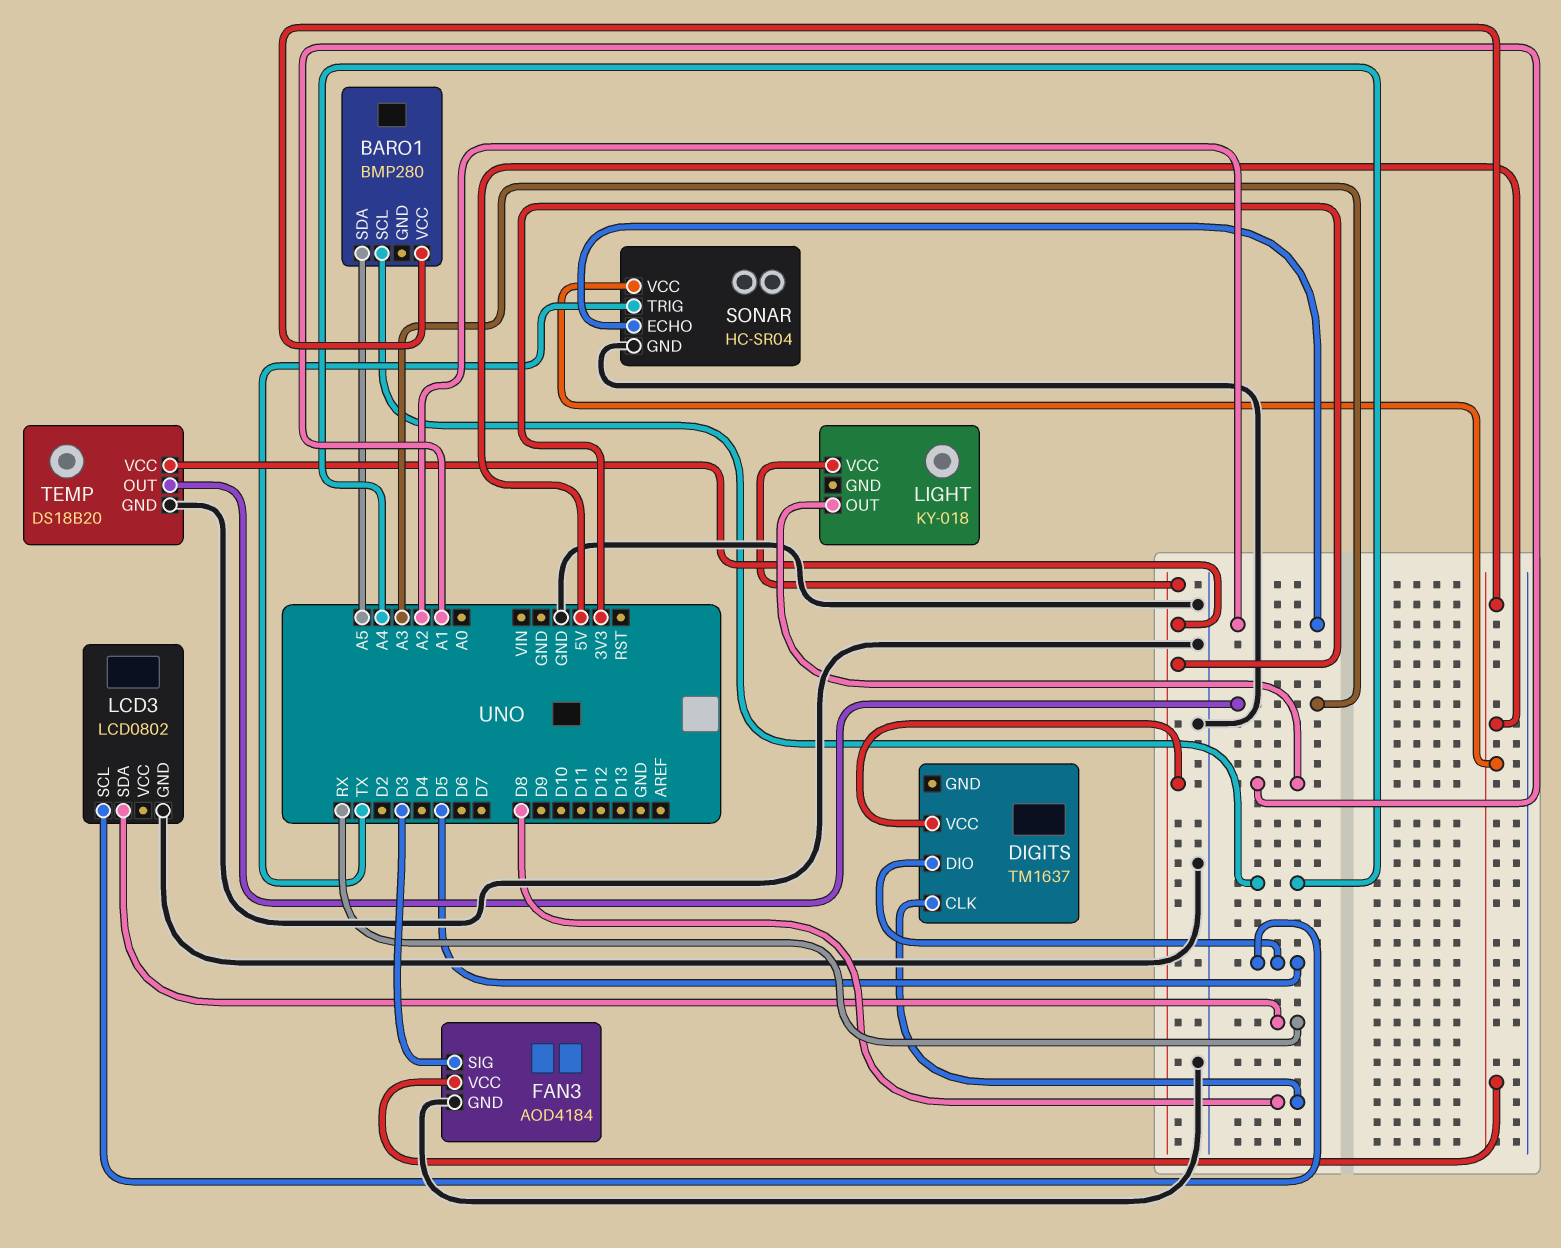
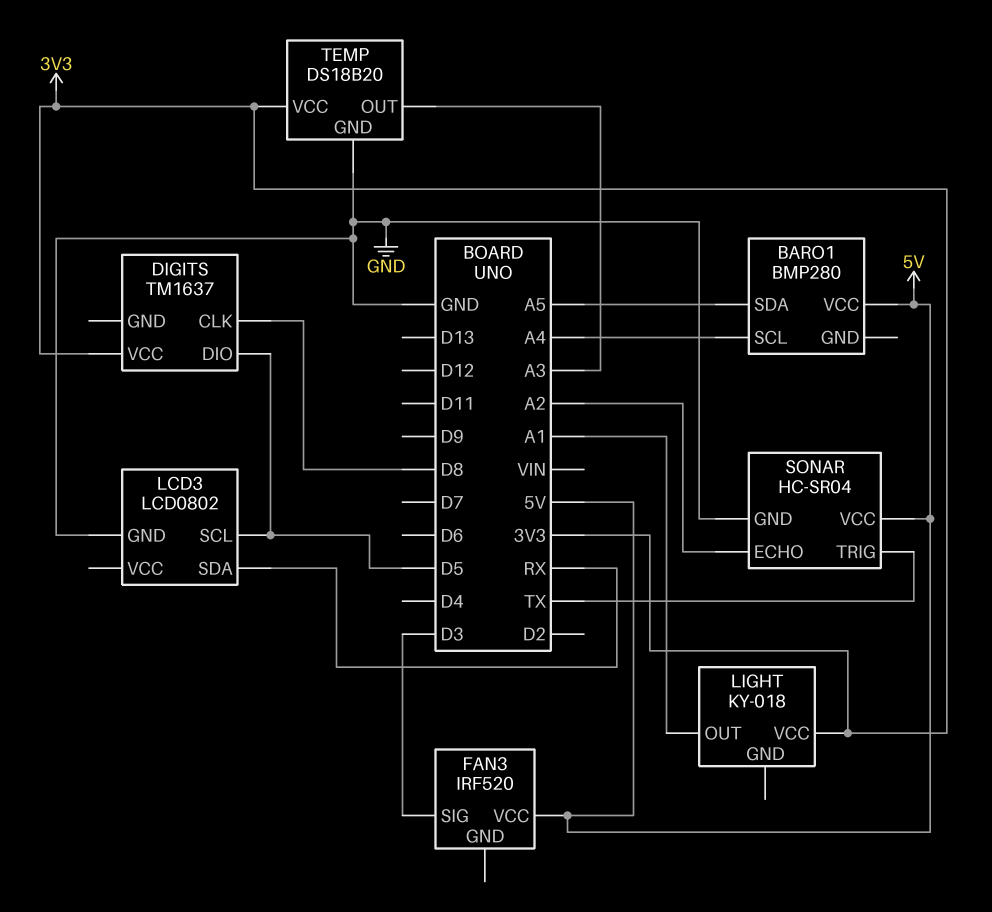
FAN3: AOD4184 -> IRF520
FAN3 pin GND: GND -> none

